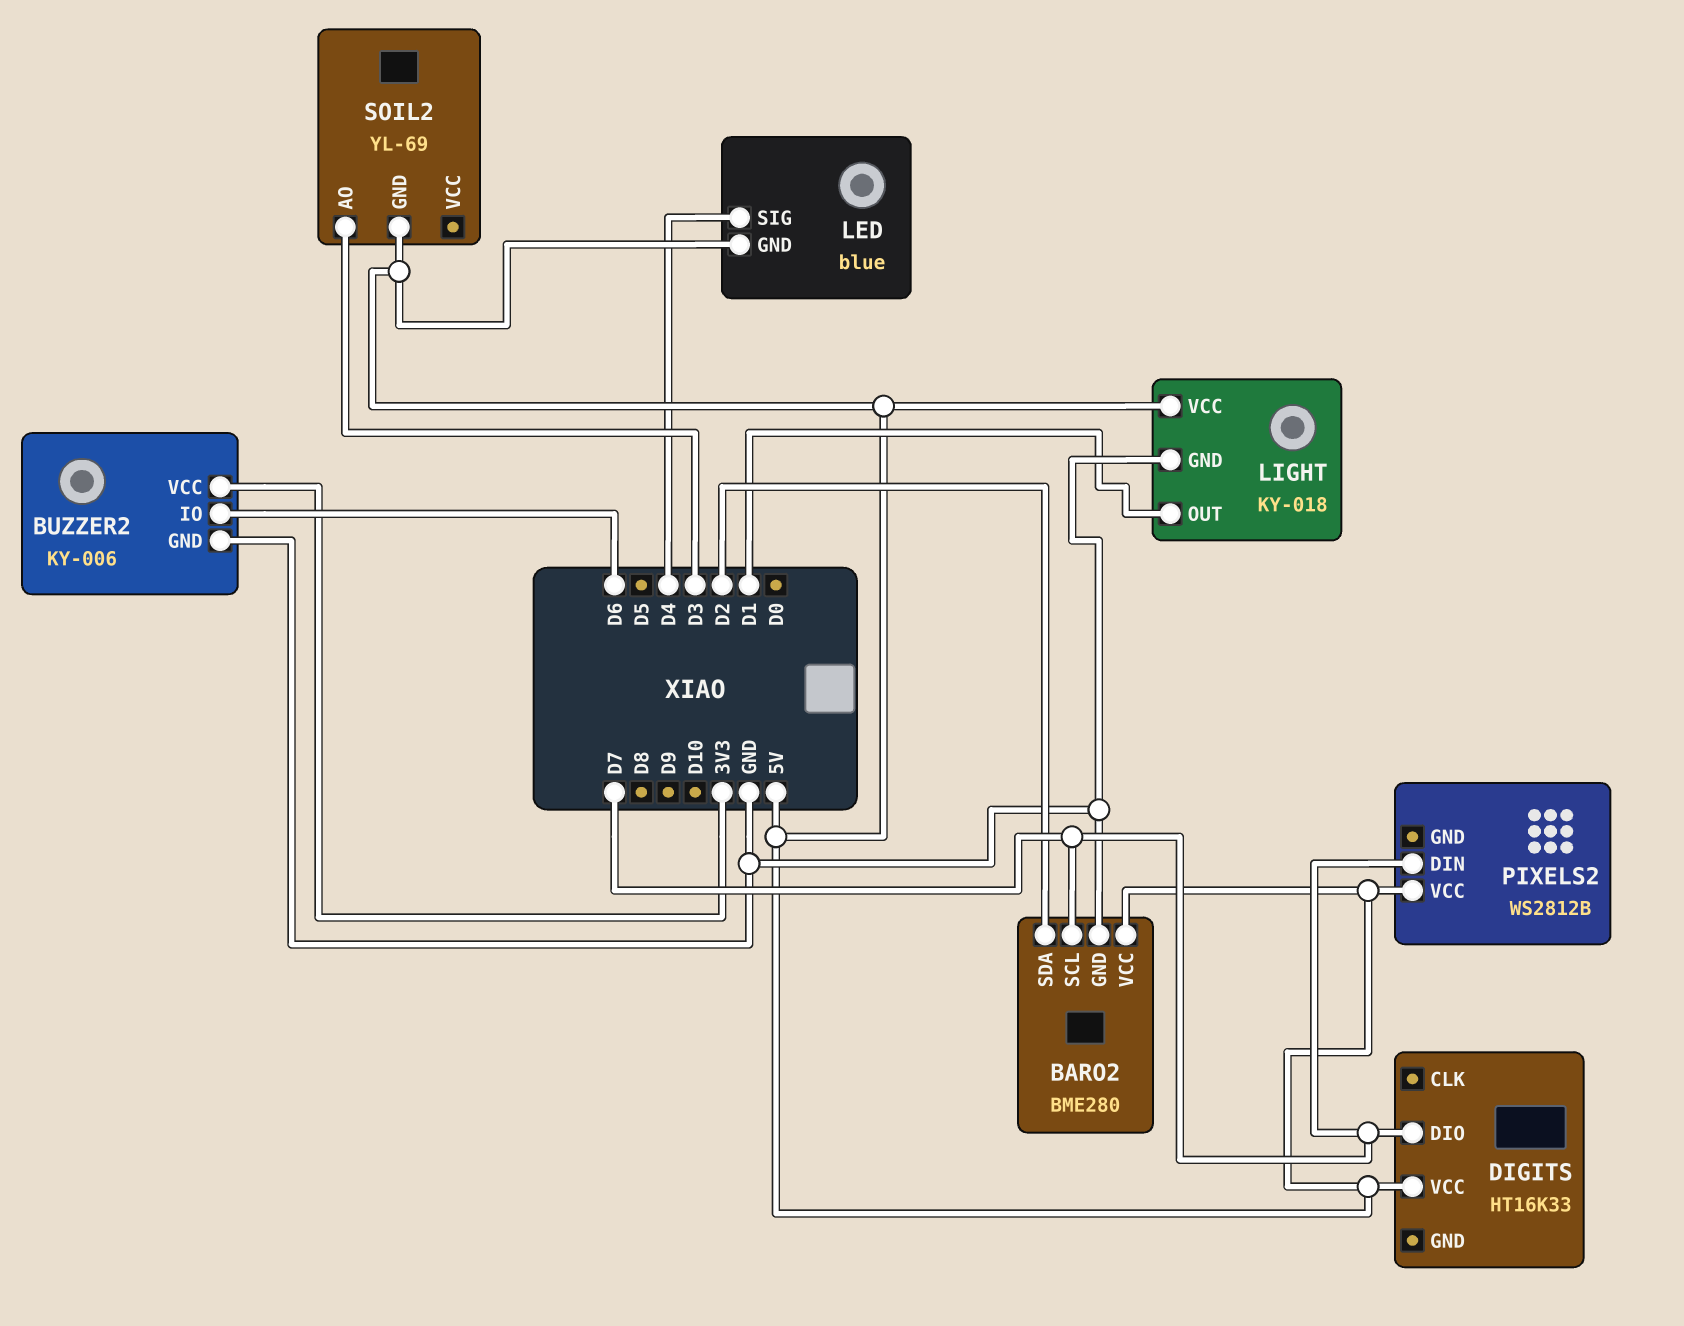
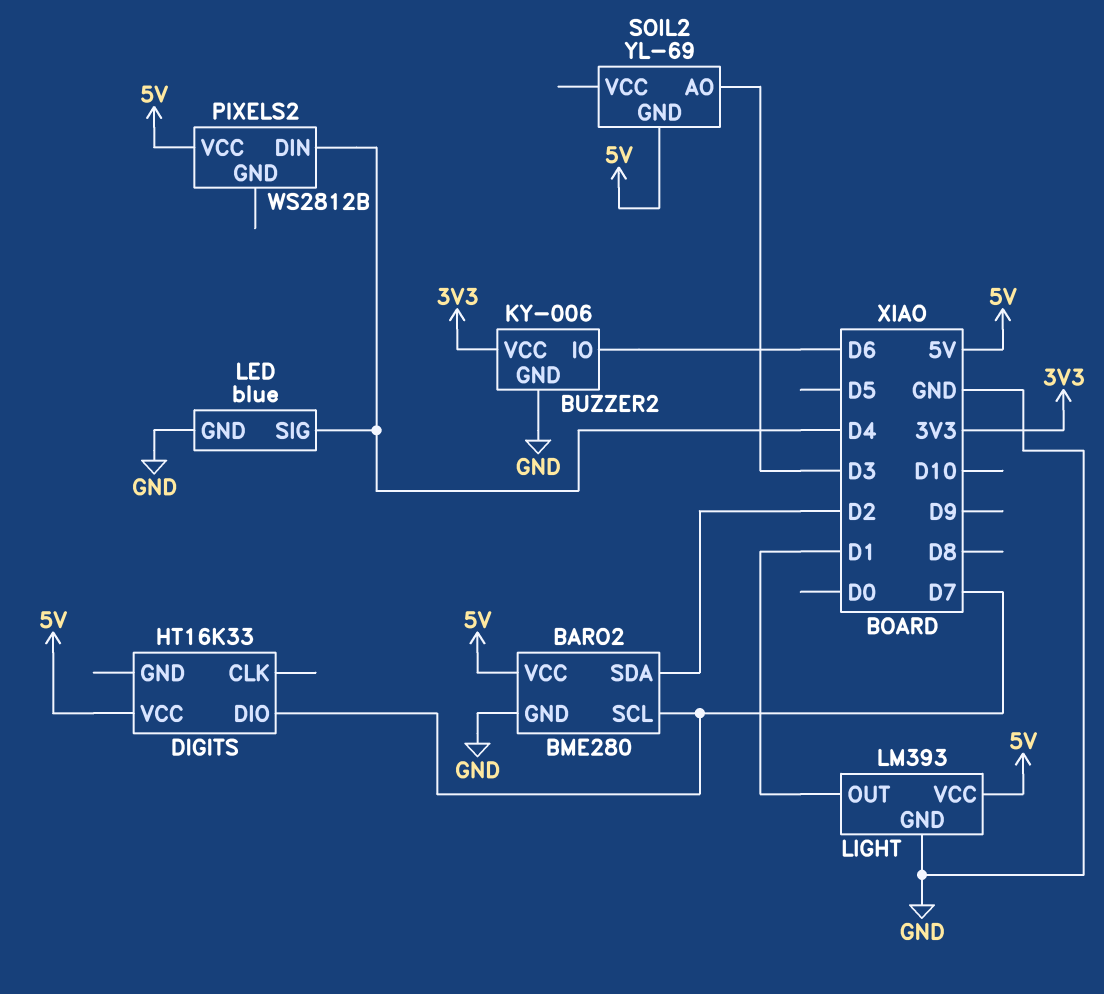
LED pin GND: 5V -> GND
LIGHT: KY-018 -> LM393
PIXELS2 pin DIN: D7 -> D4

